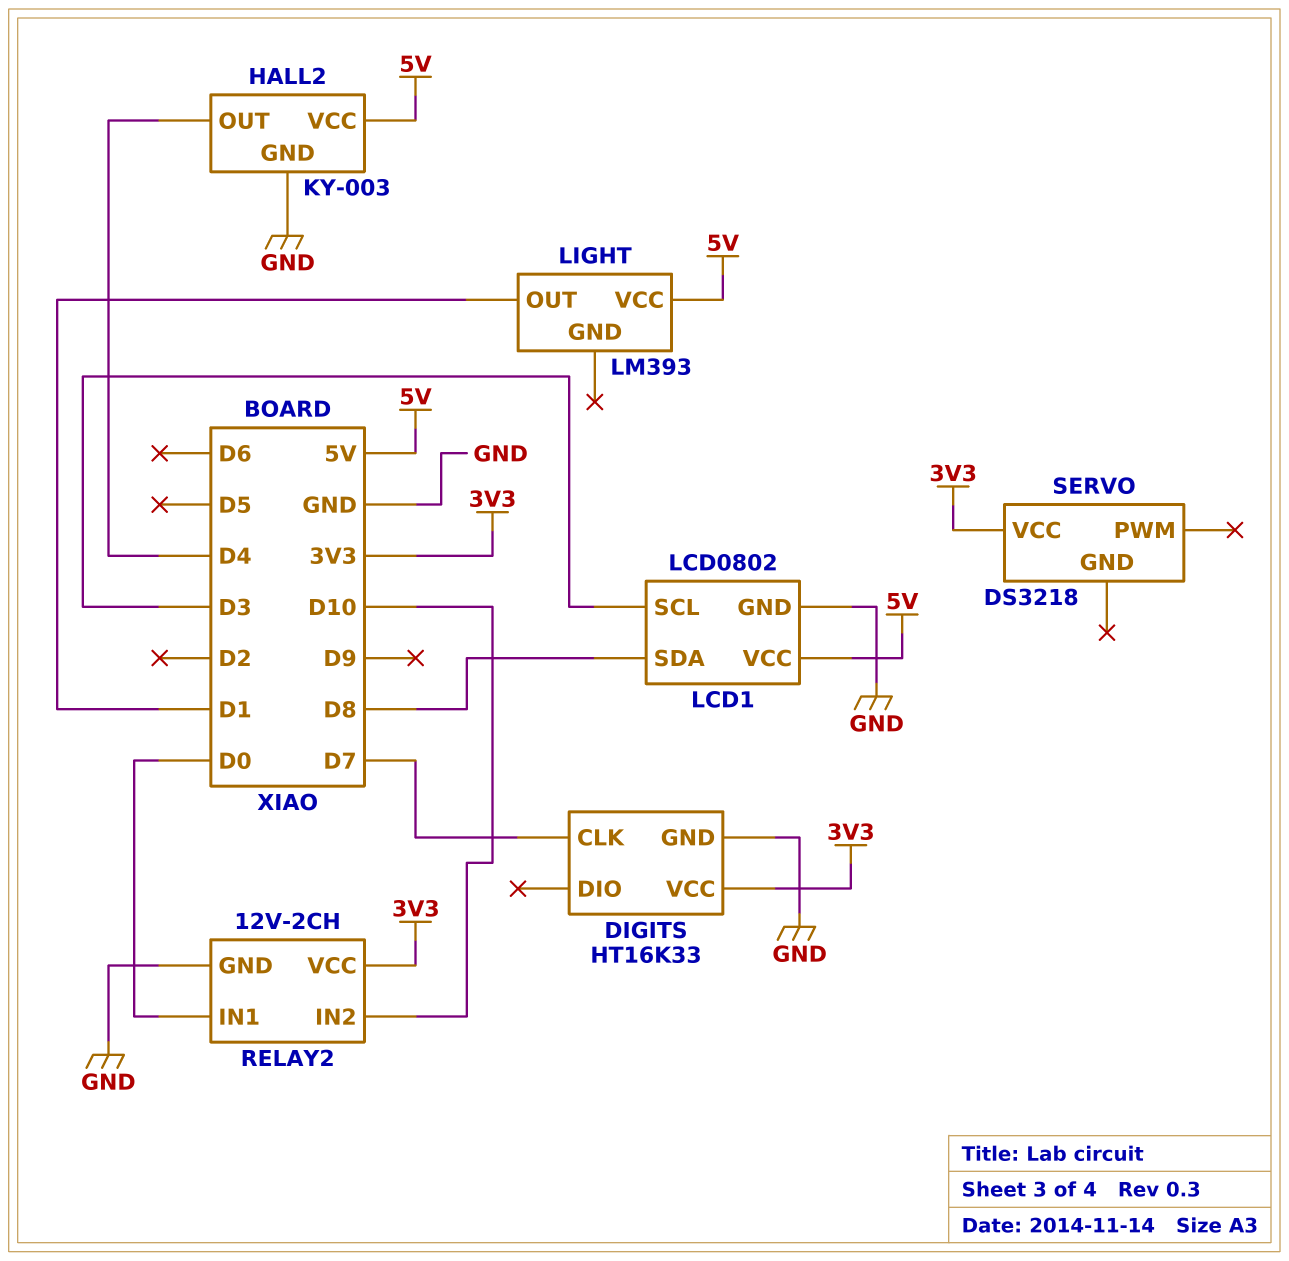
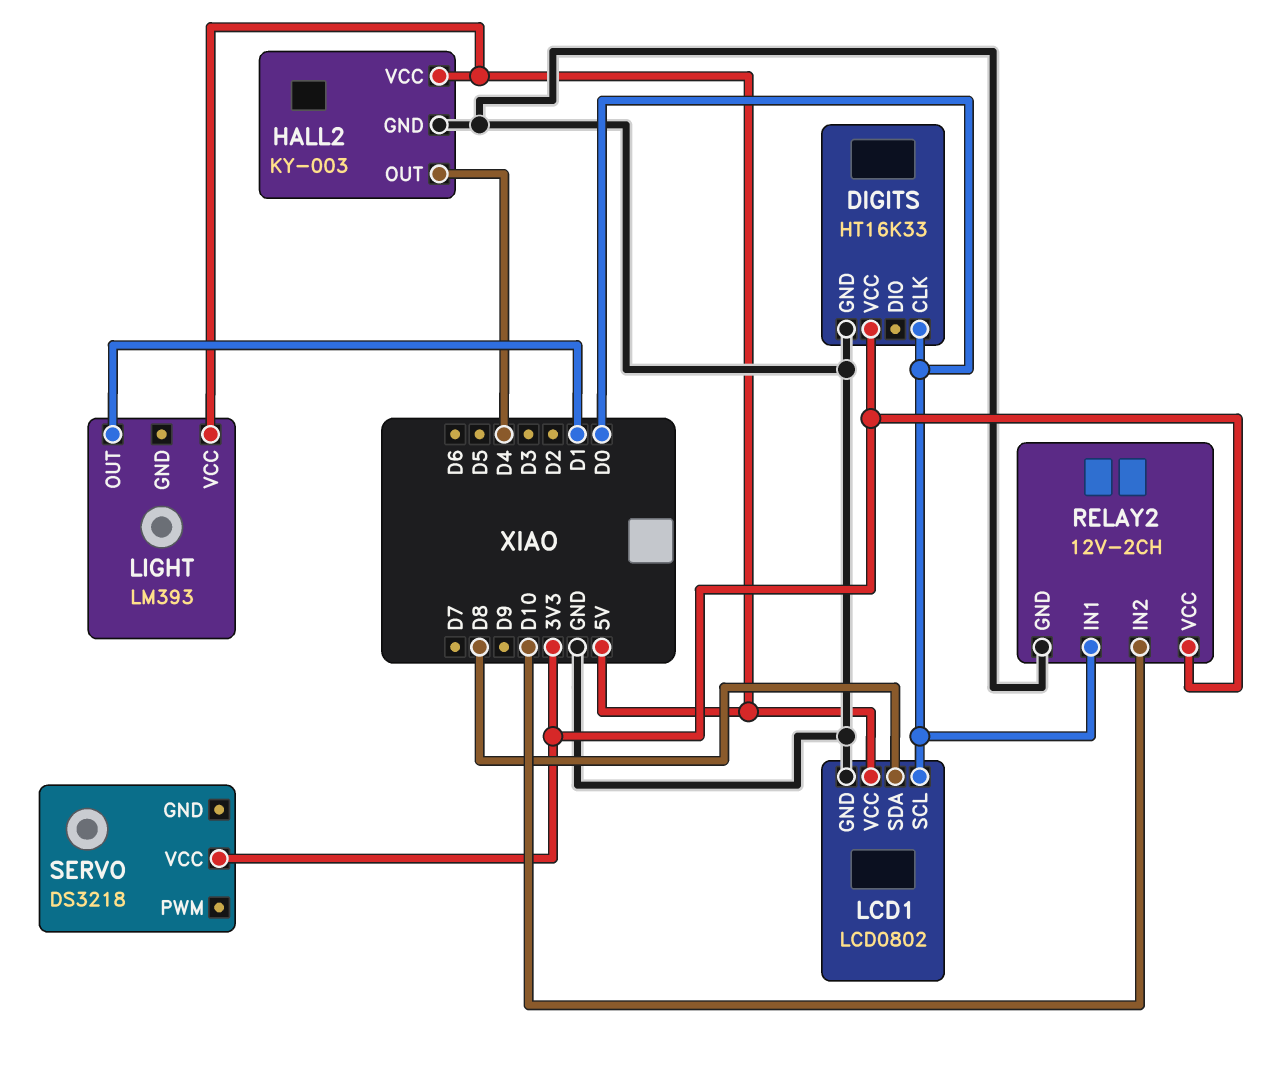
DIGITS pin CLK: D7 -> D0
LCD1 pin SCL: D3 -> D0

